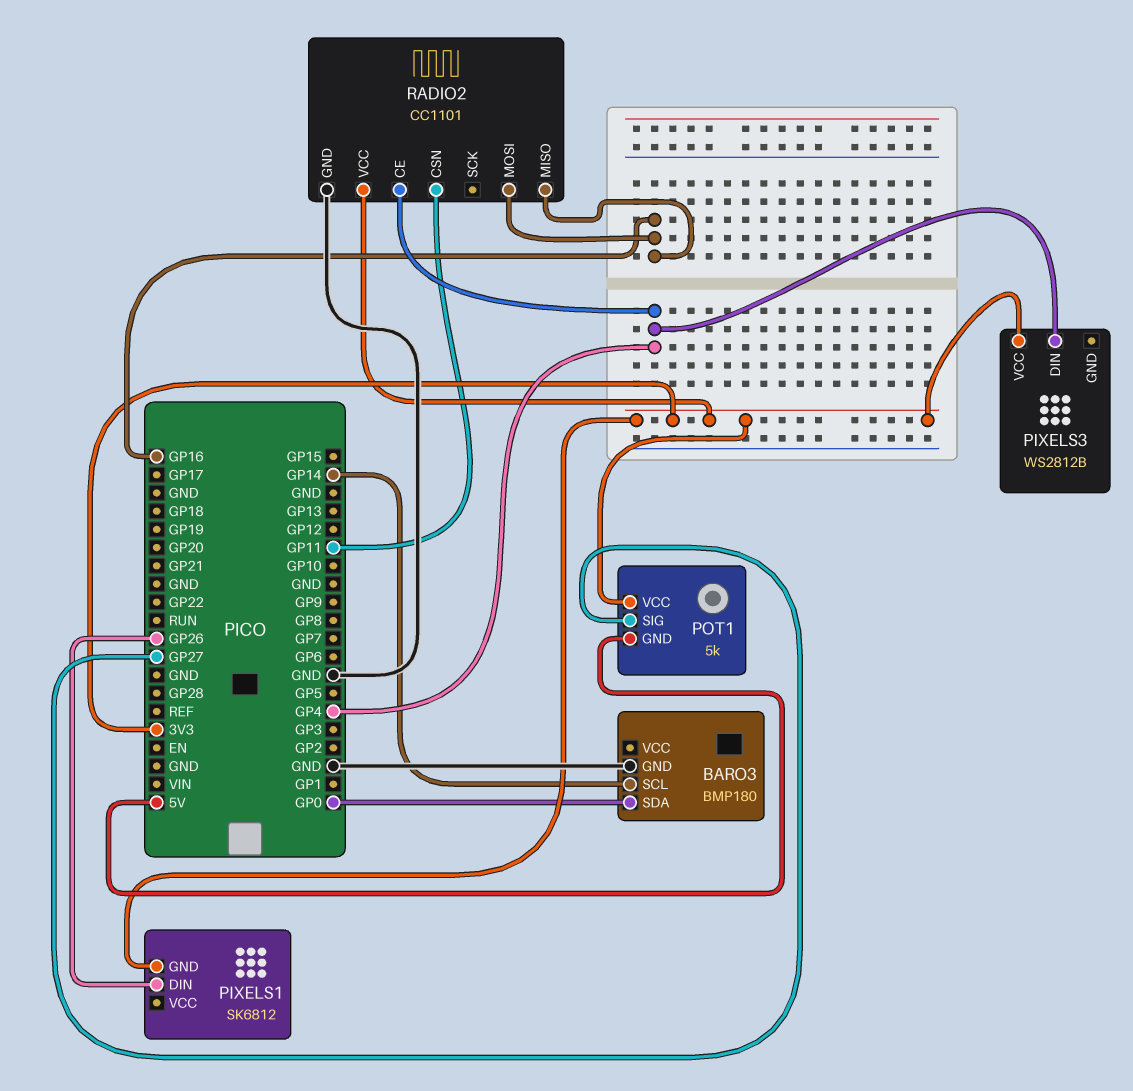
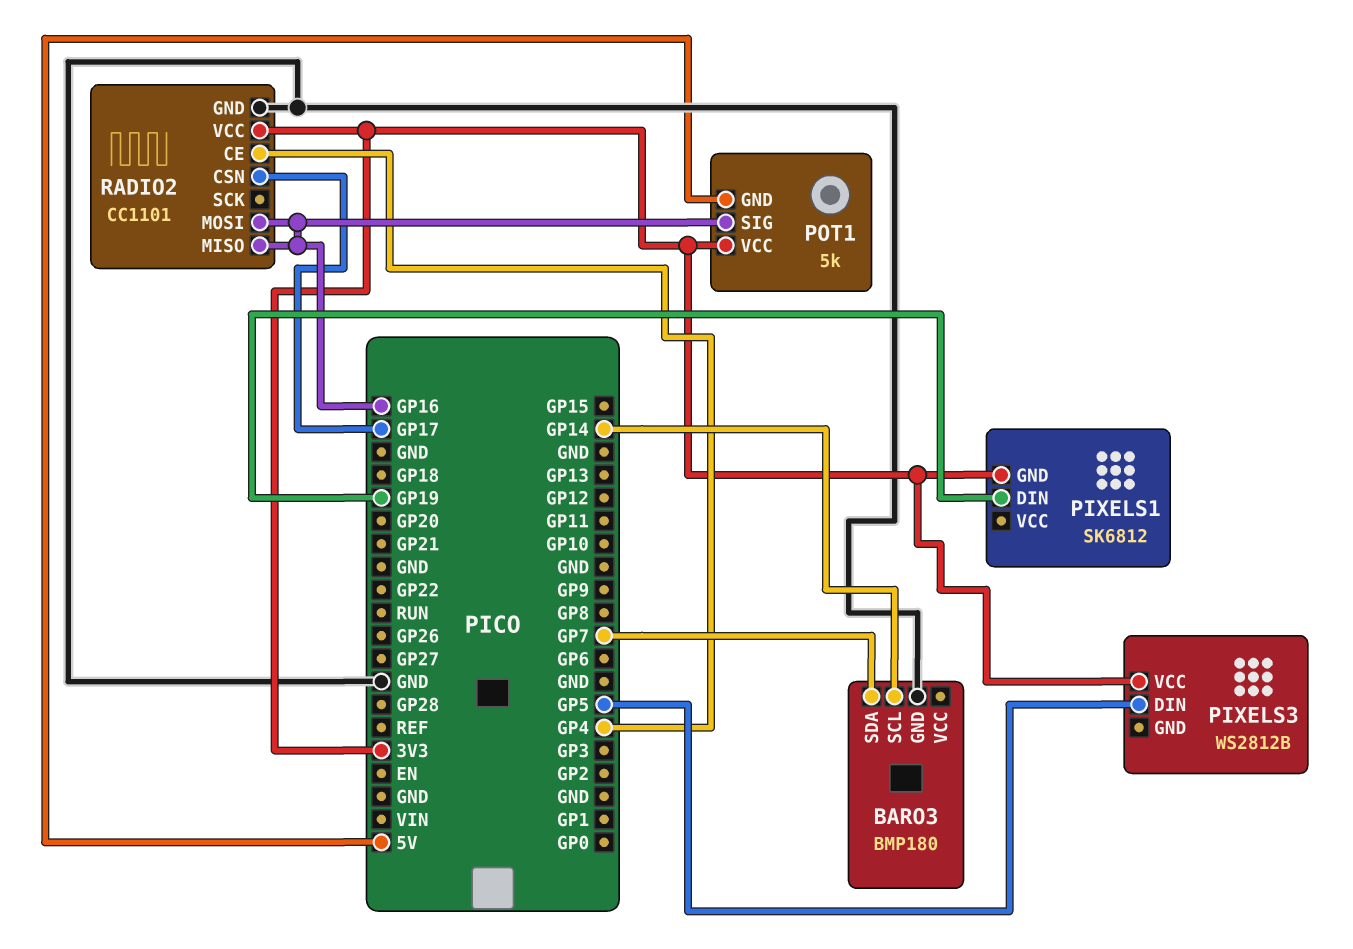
BARO3 pin SDA: GP0 -> GP7
PIXELS1 pin DIN: GP26 -> GP19
PIXELS3 pin DIN: GP4 -> GP5
POT1 pin SIG: GP27 -> GP16
RADIO2 pin CSN: GP11 -> GP17

